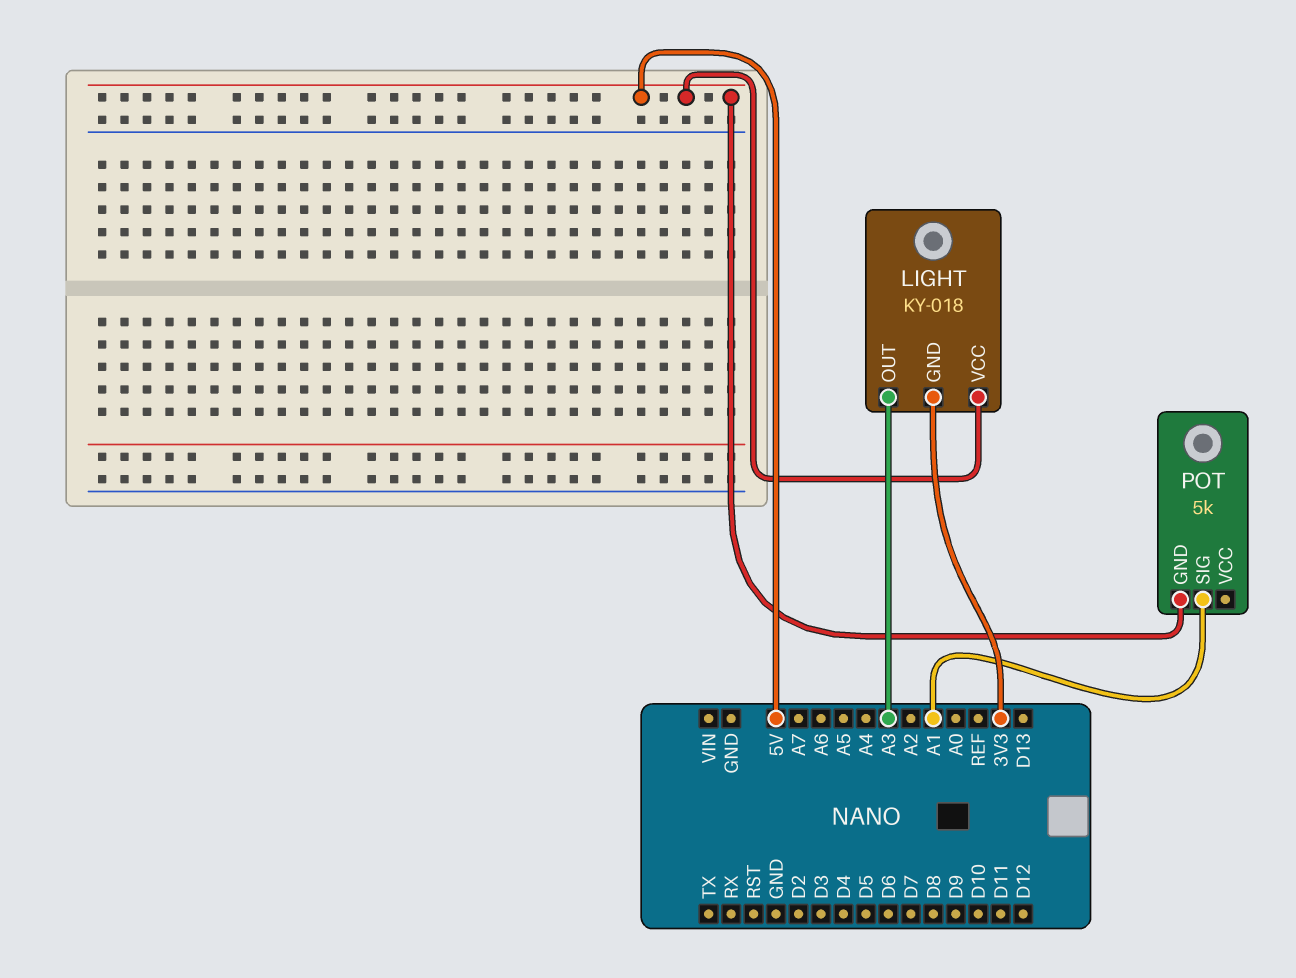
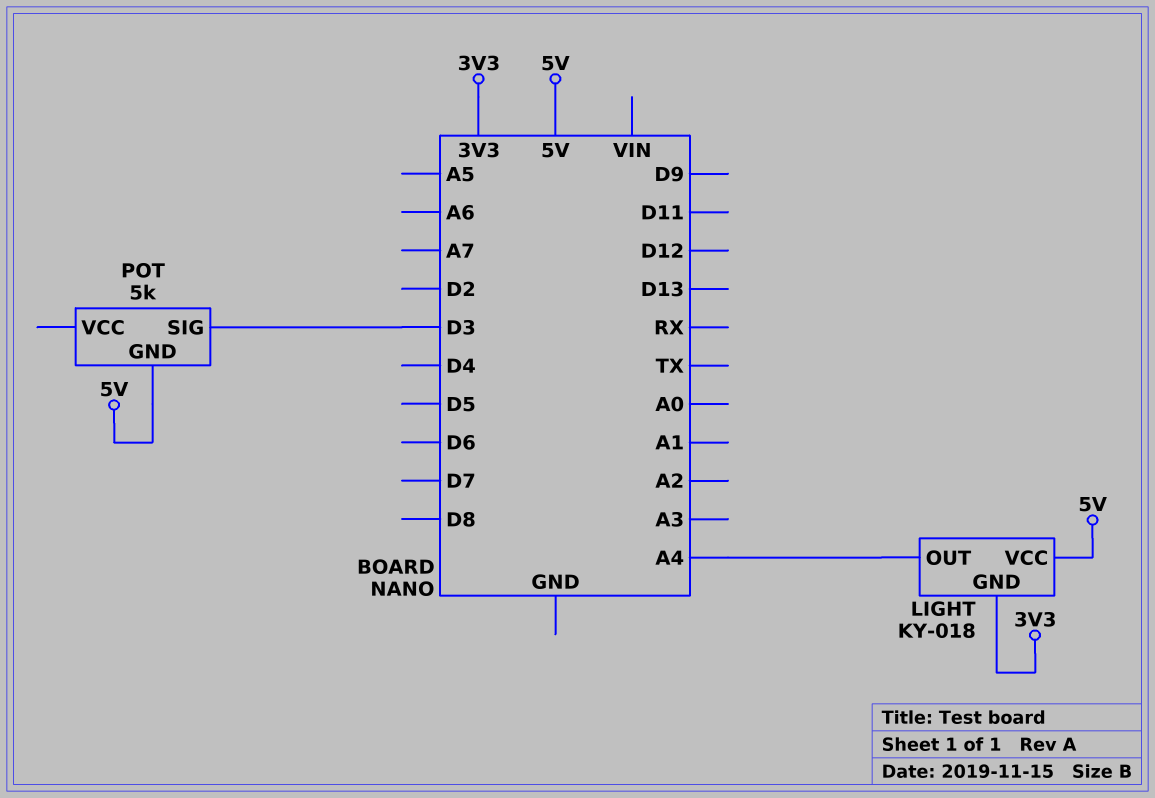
LIGHT pin OUT: A3 -> A4
POT pin SIG: A1 -> D3

